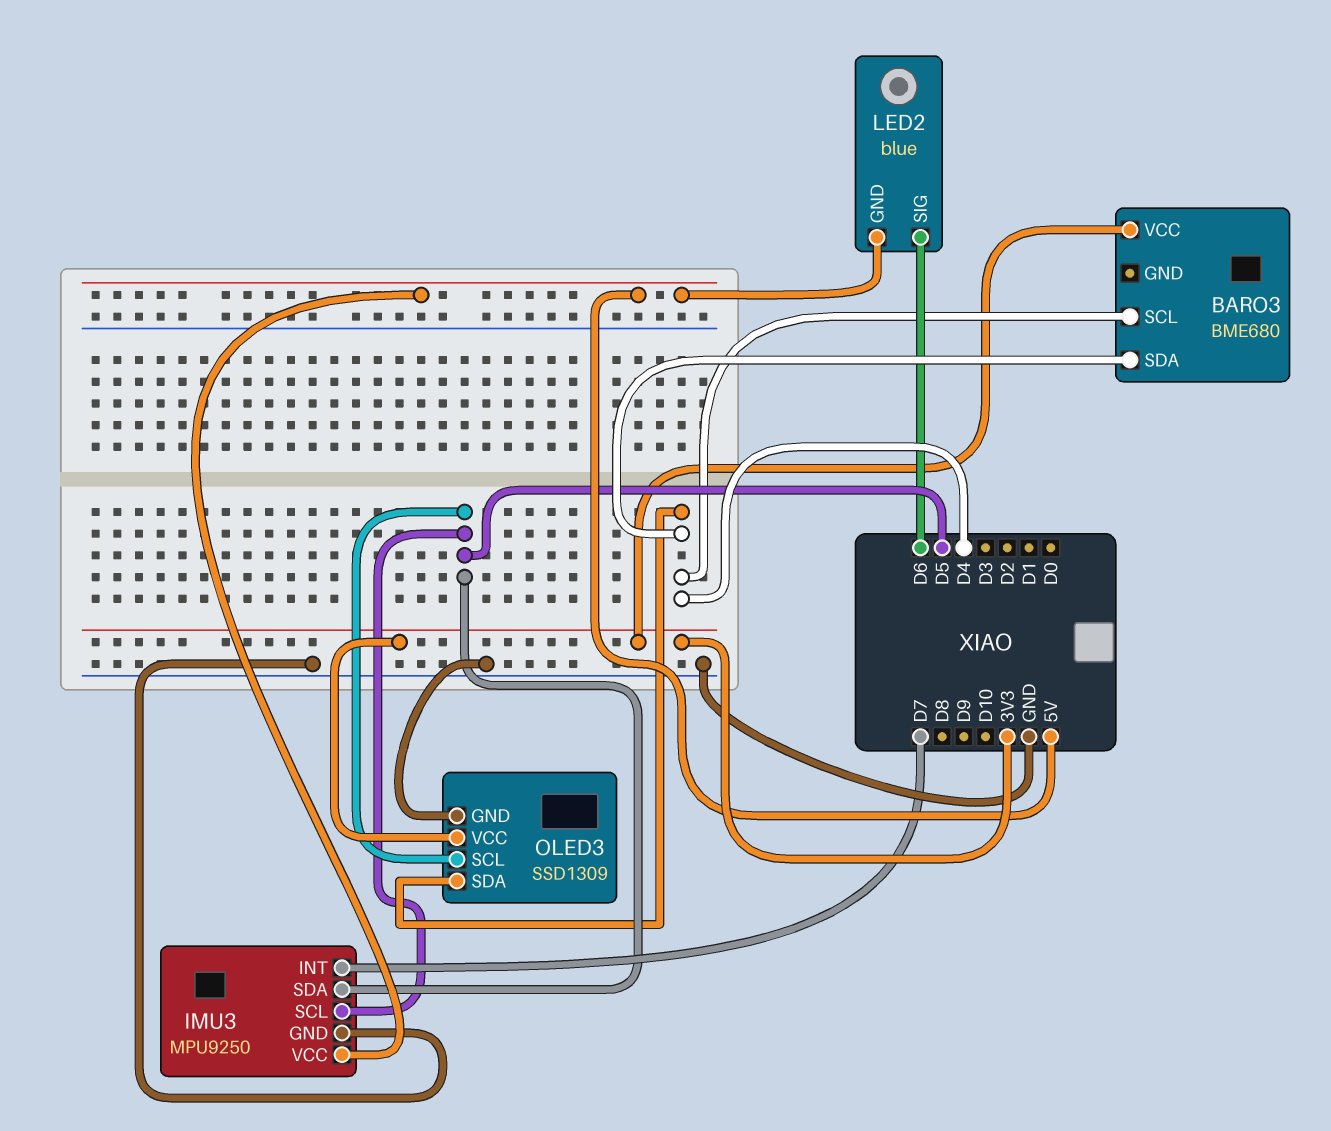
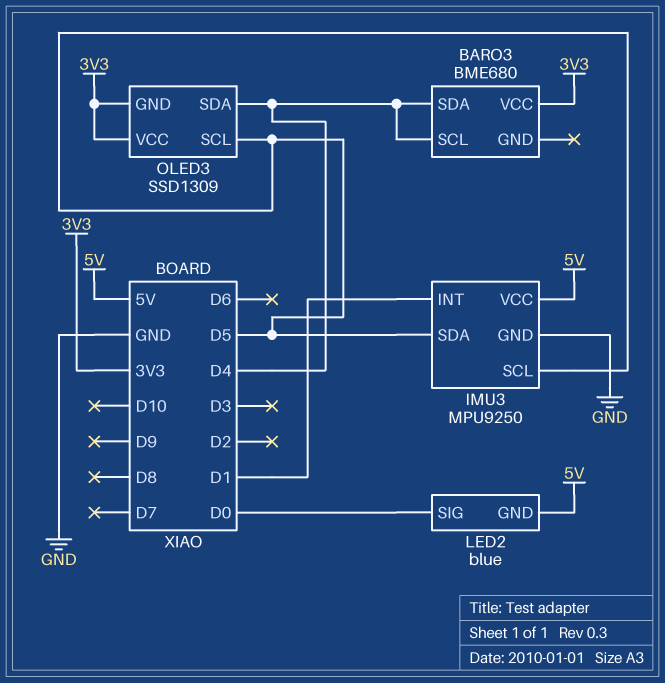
IMU3 pin INT: D7 -> D1
LED2 pin SIG: D6 -> D0
OLED3 pin GND: GND -> 3V3

